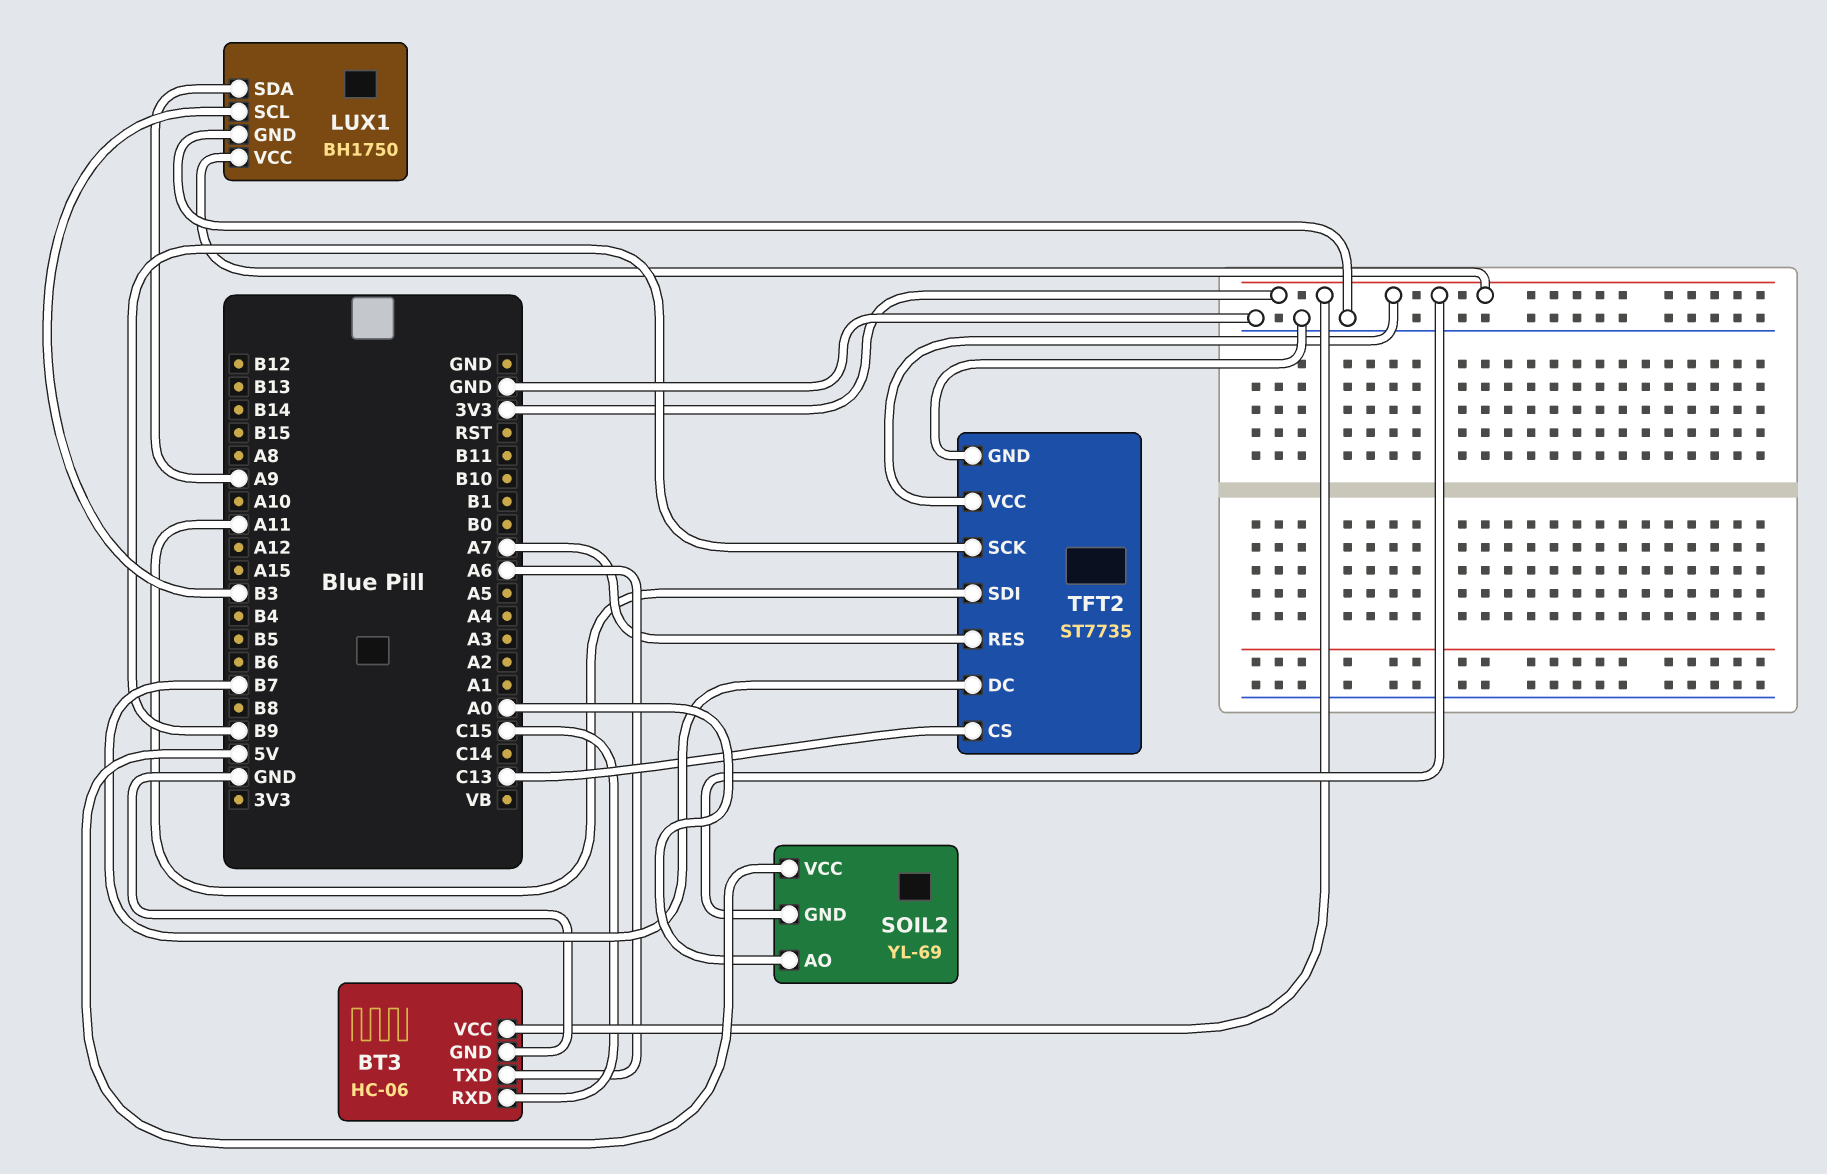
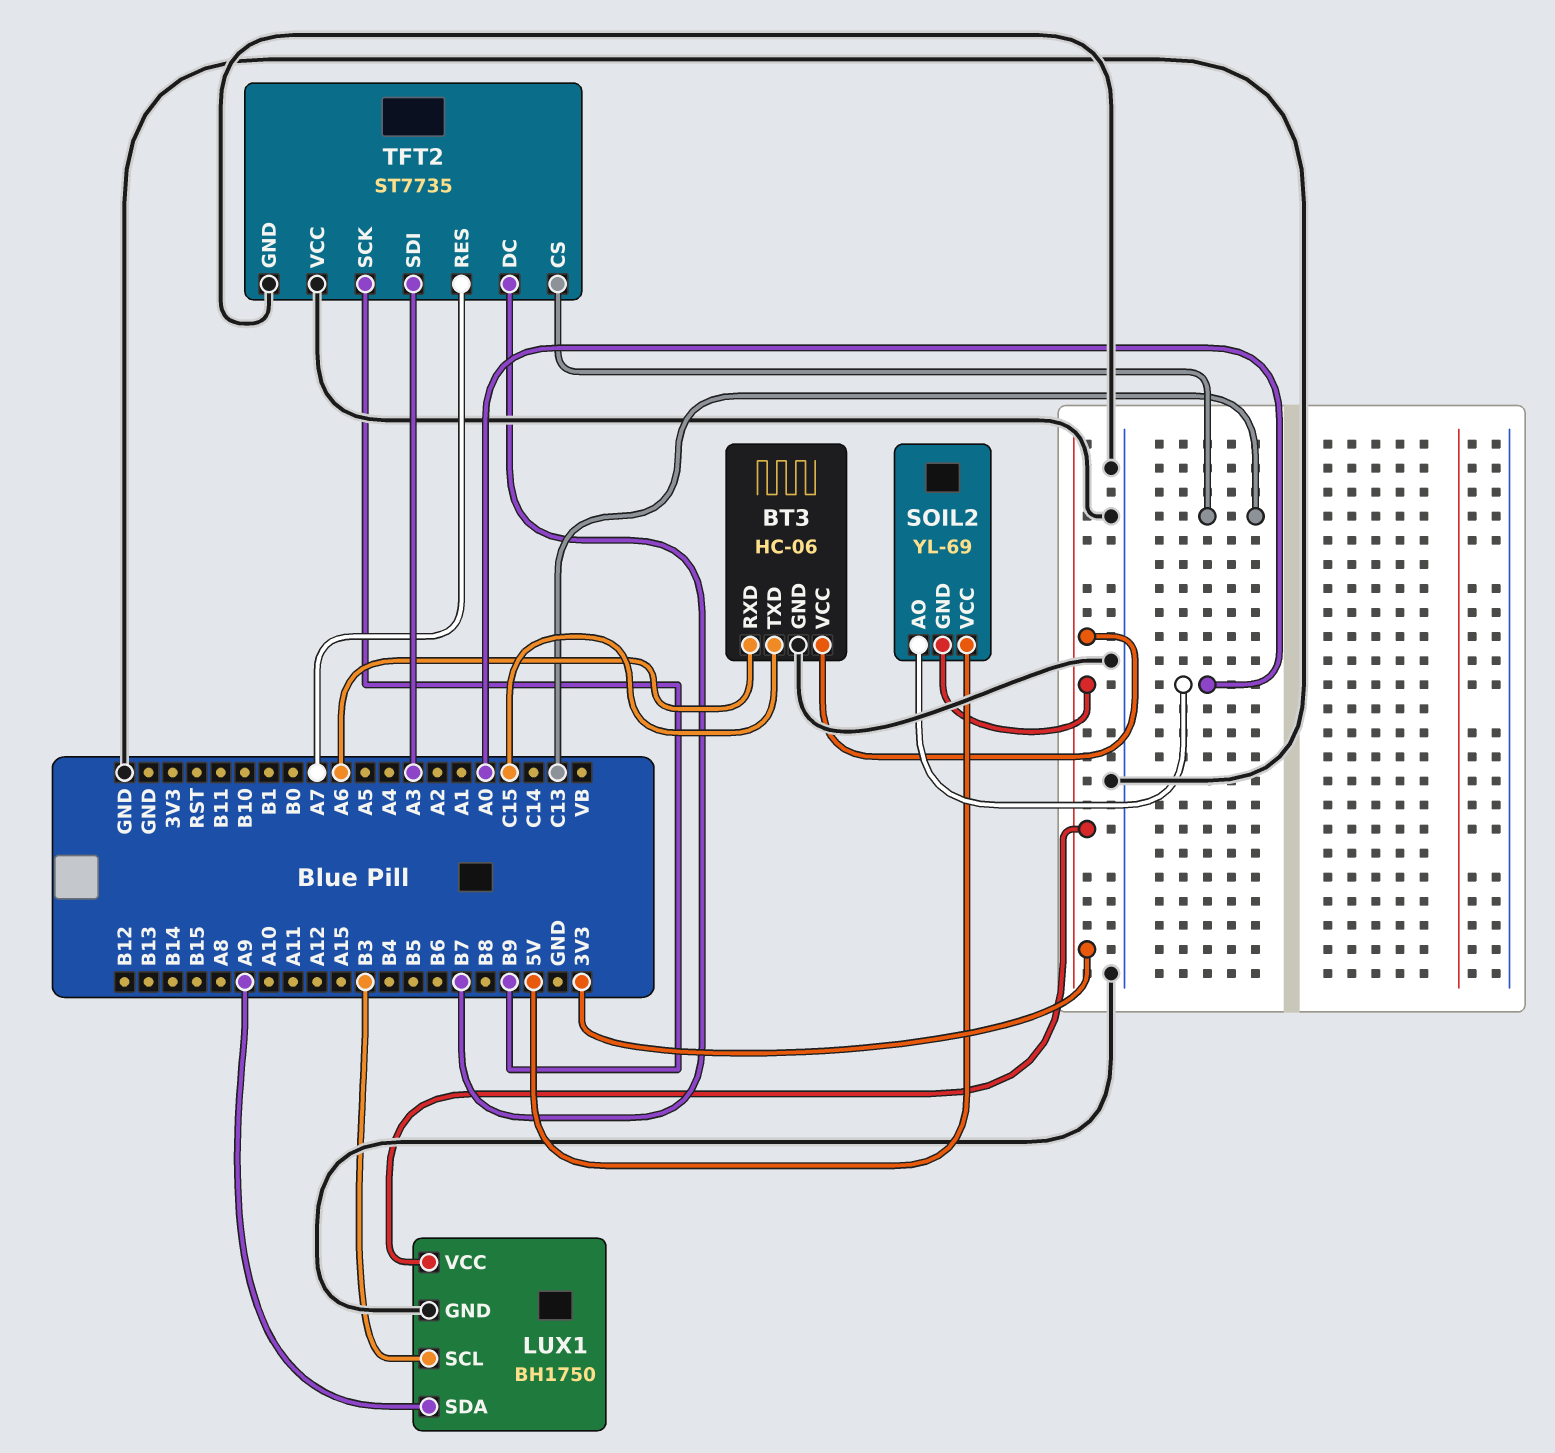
BT3 pin RXD: C15 -> A6
BT3 pin TXD: A6 -> C15
TFT2 pin SDI: A11 -> A3
TFT2 pin VCC: 3V3 -> GND

